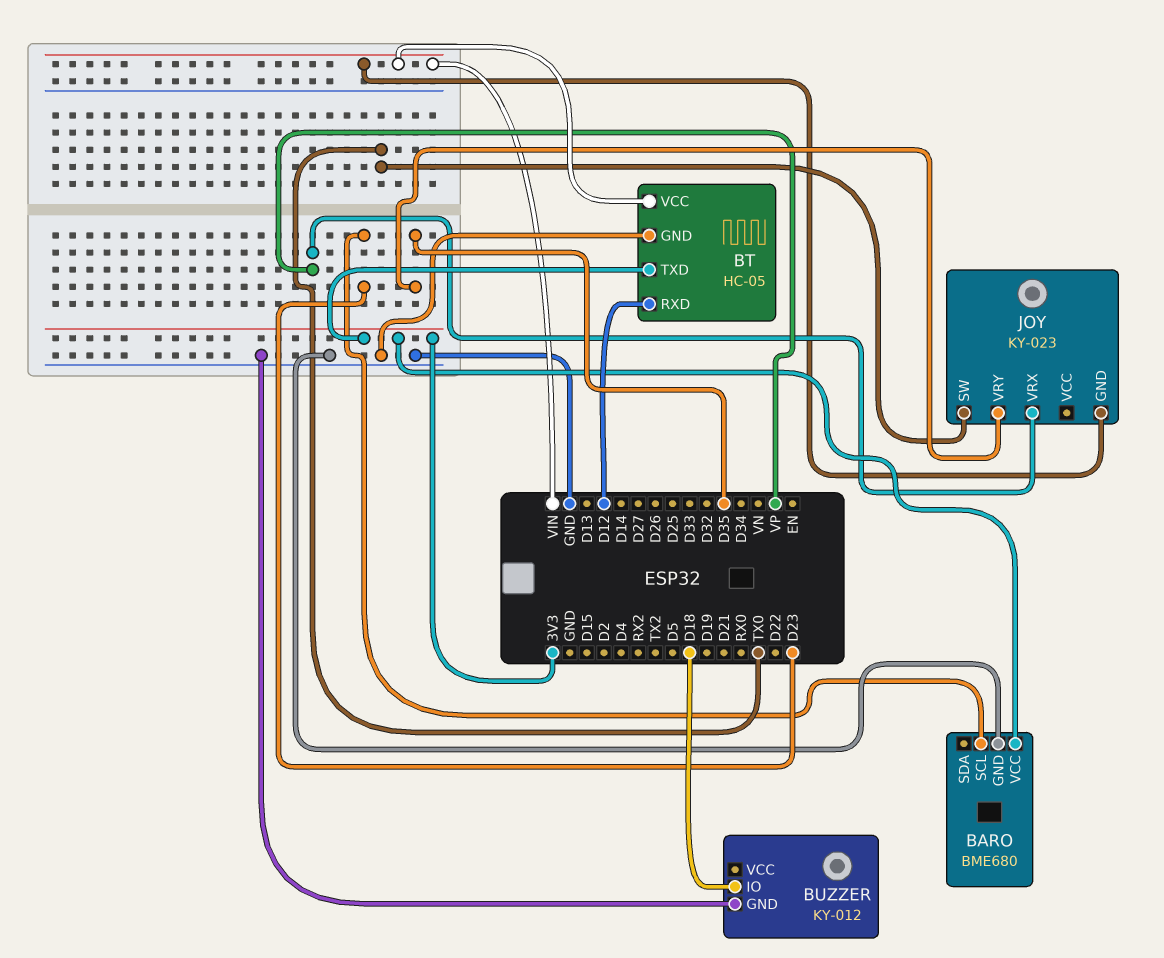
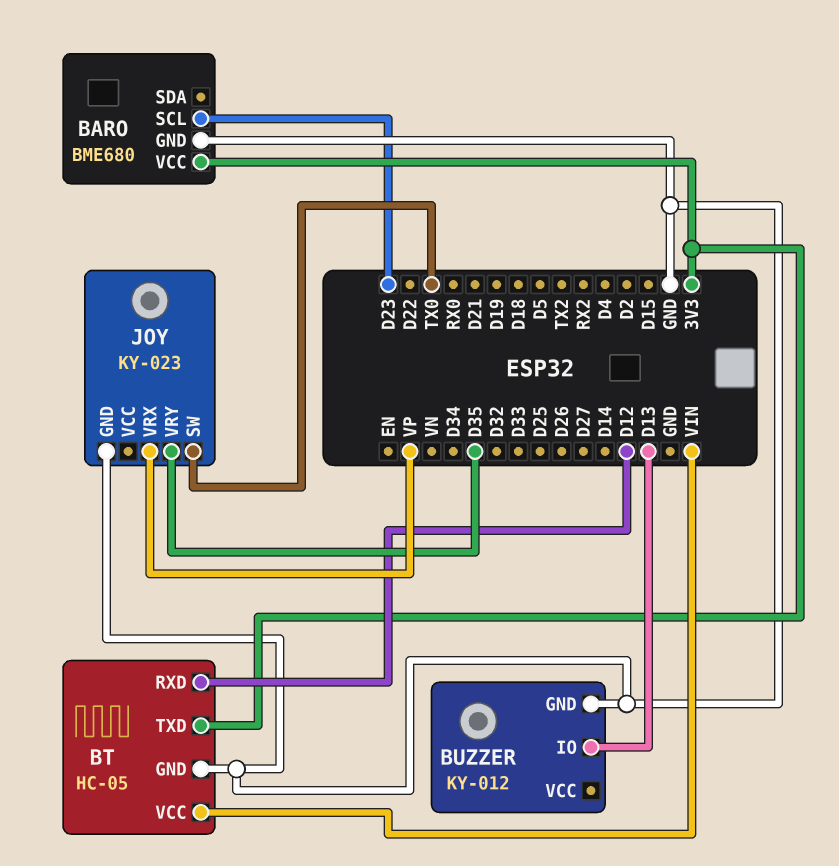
BUZZER pin IO: D18 -> D13
JOY pin GND: VIN -> GND

